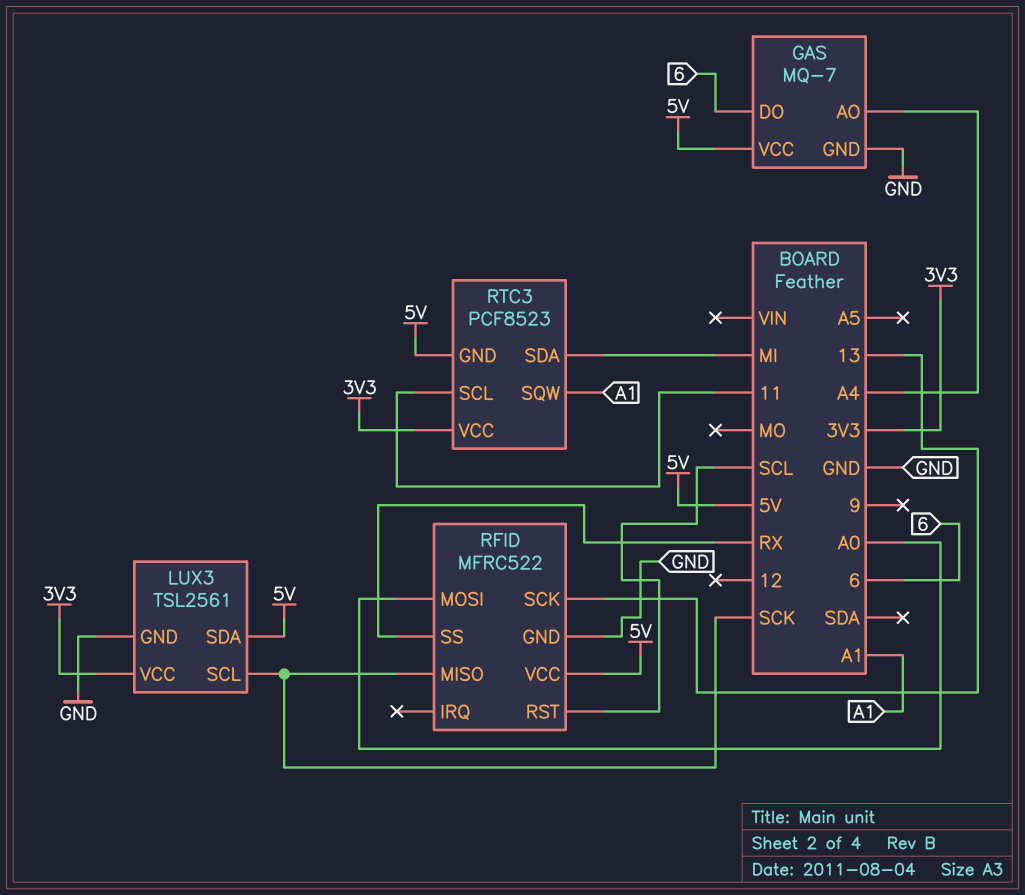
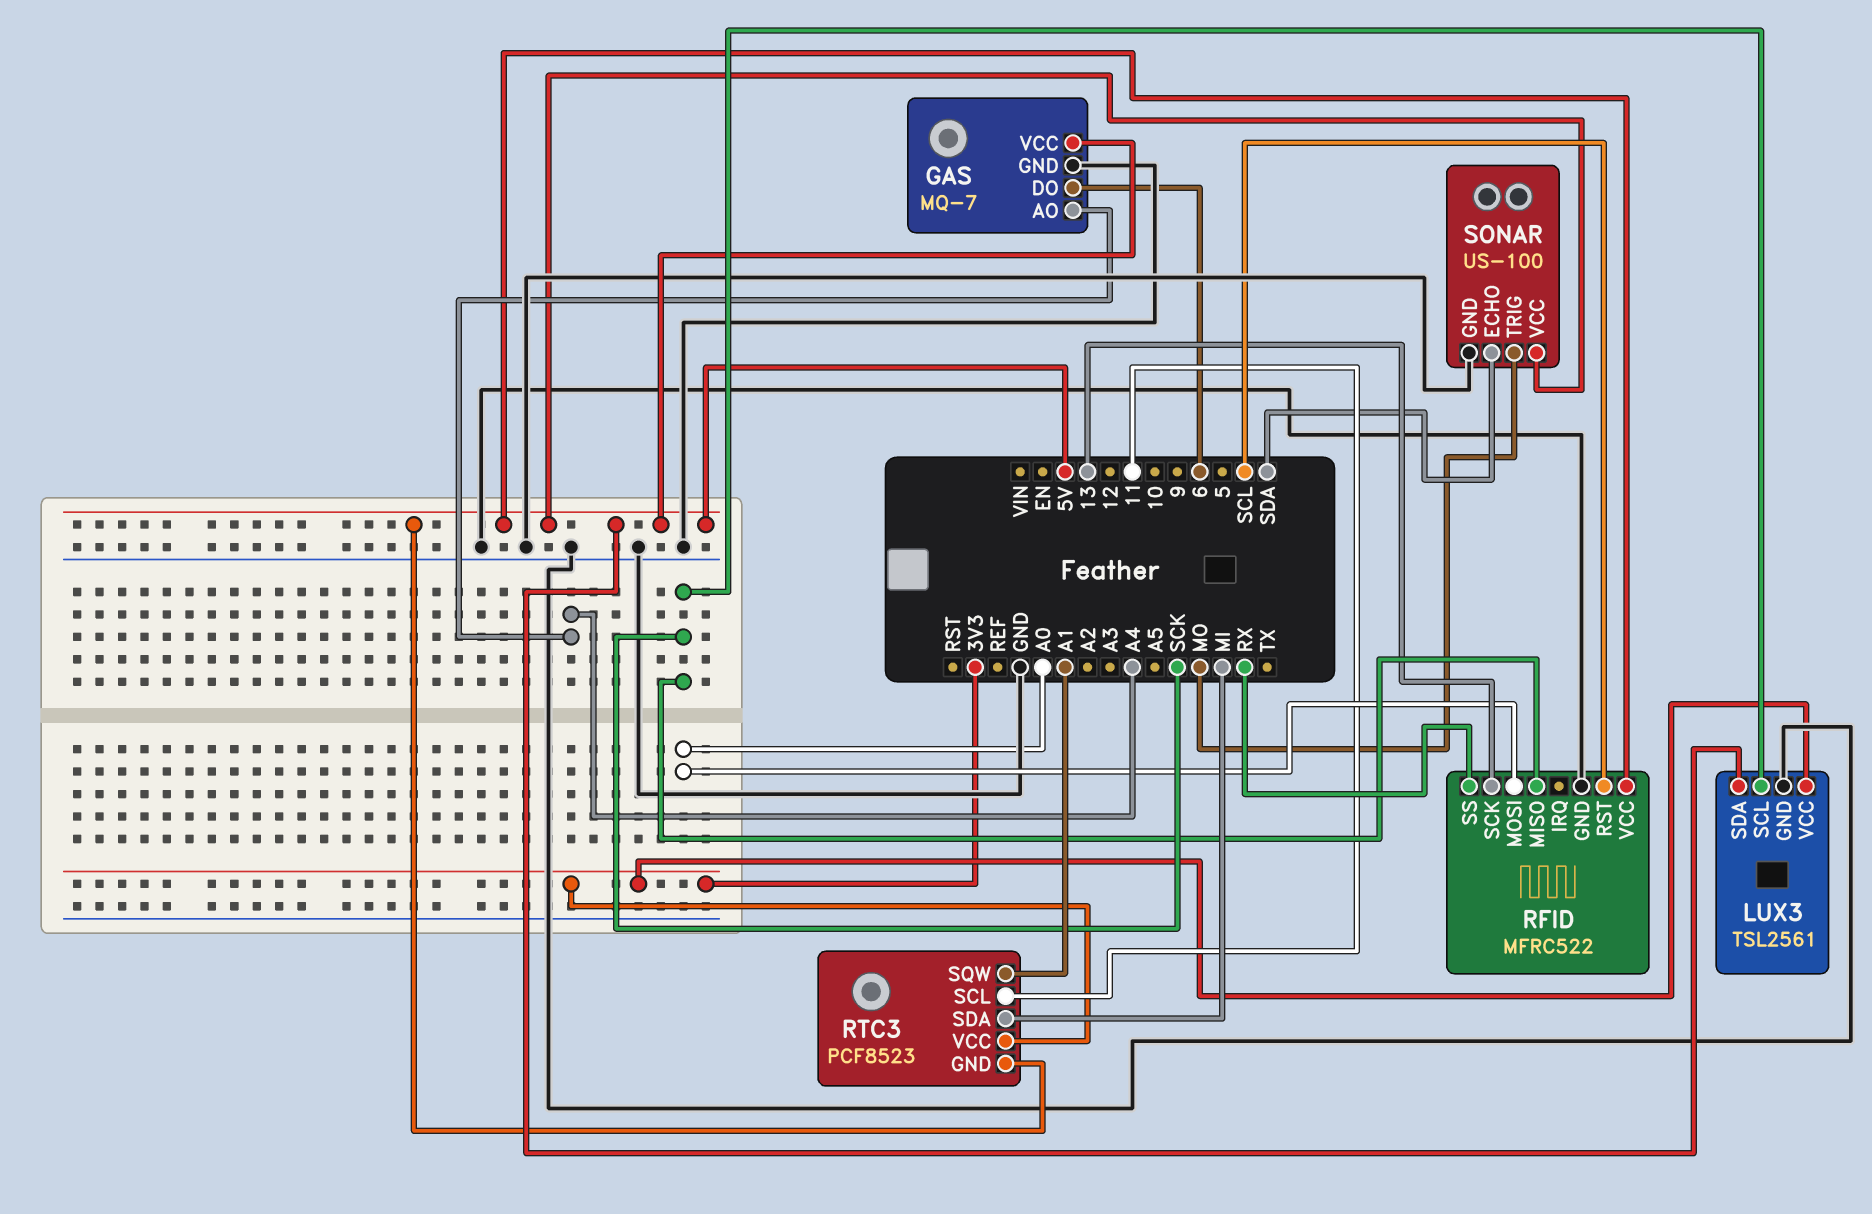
SONAR: none -> US-100
SONAR pin ECHO: none -> SDA
SONAR pin GND: none -> GND
SONAR pin TRIG: none -> MO
SONAR pin VCC: none -> 5V

